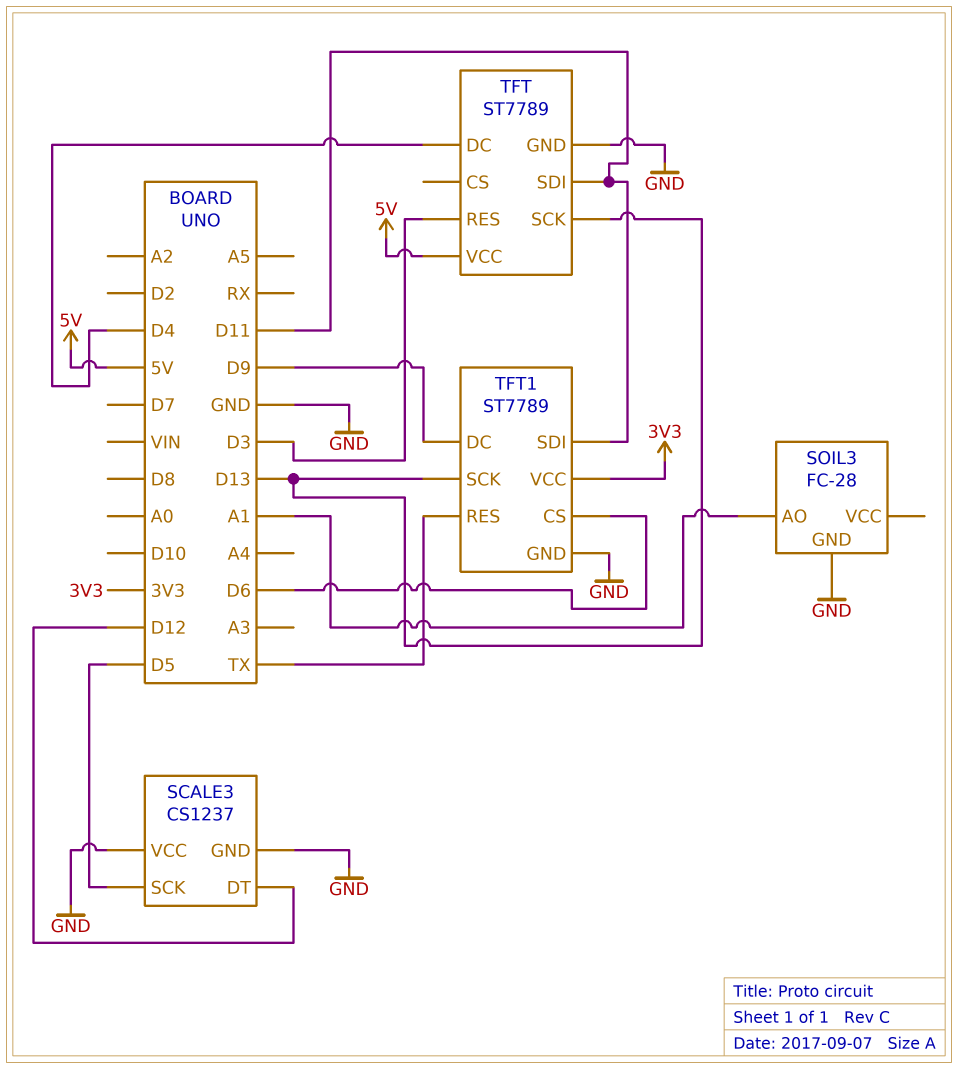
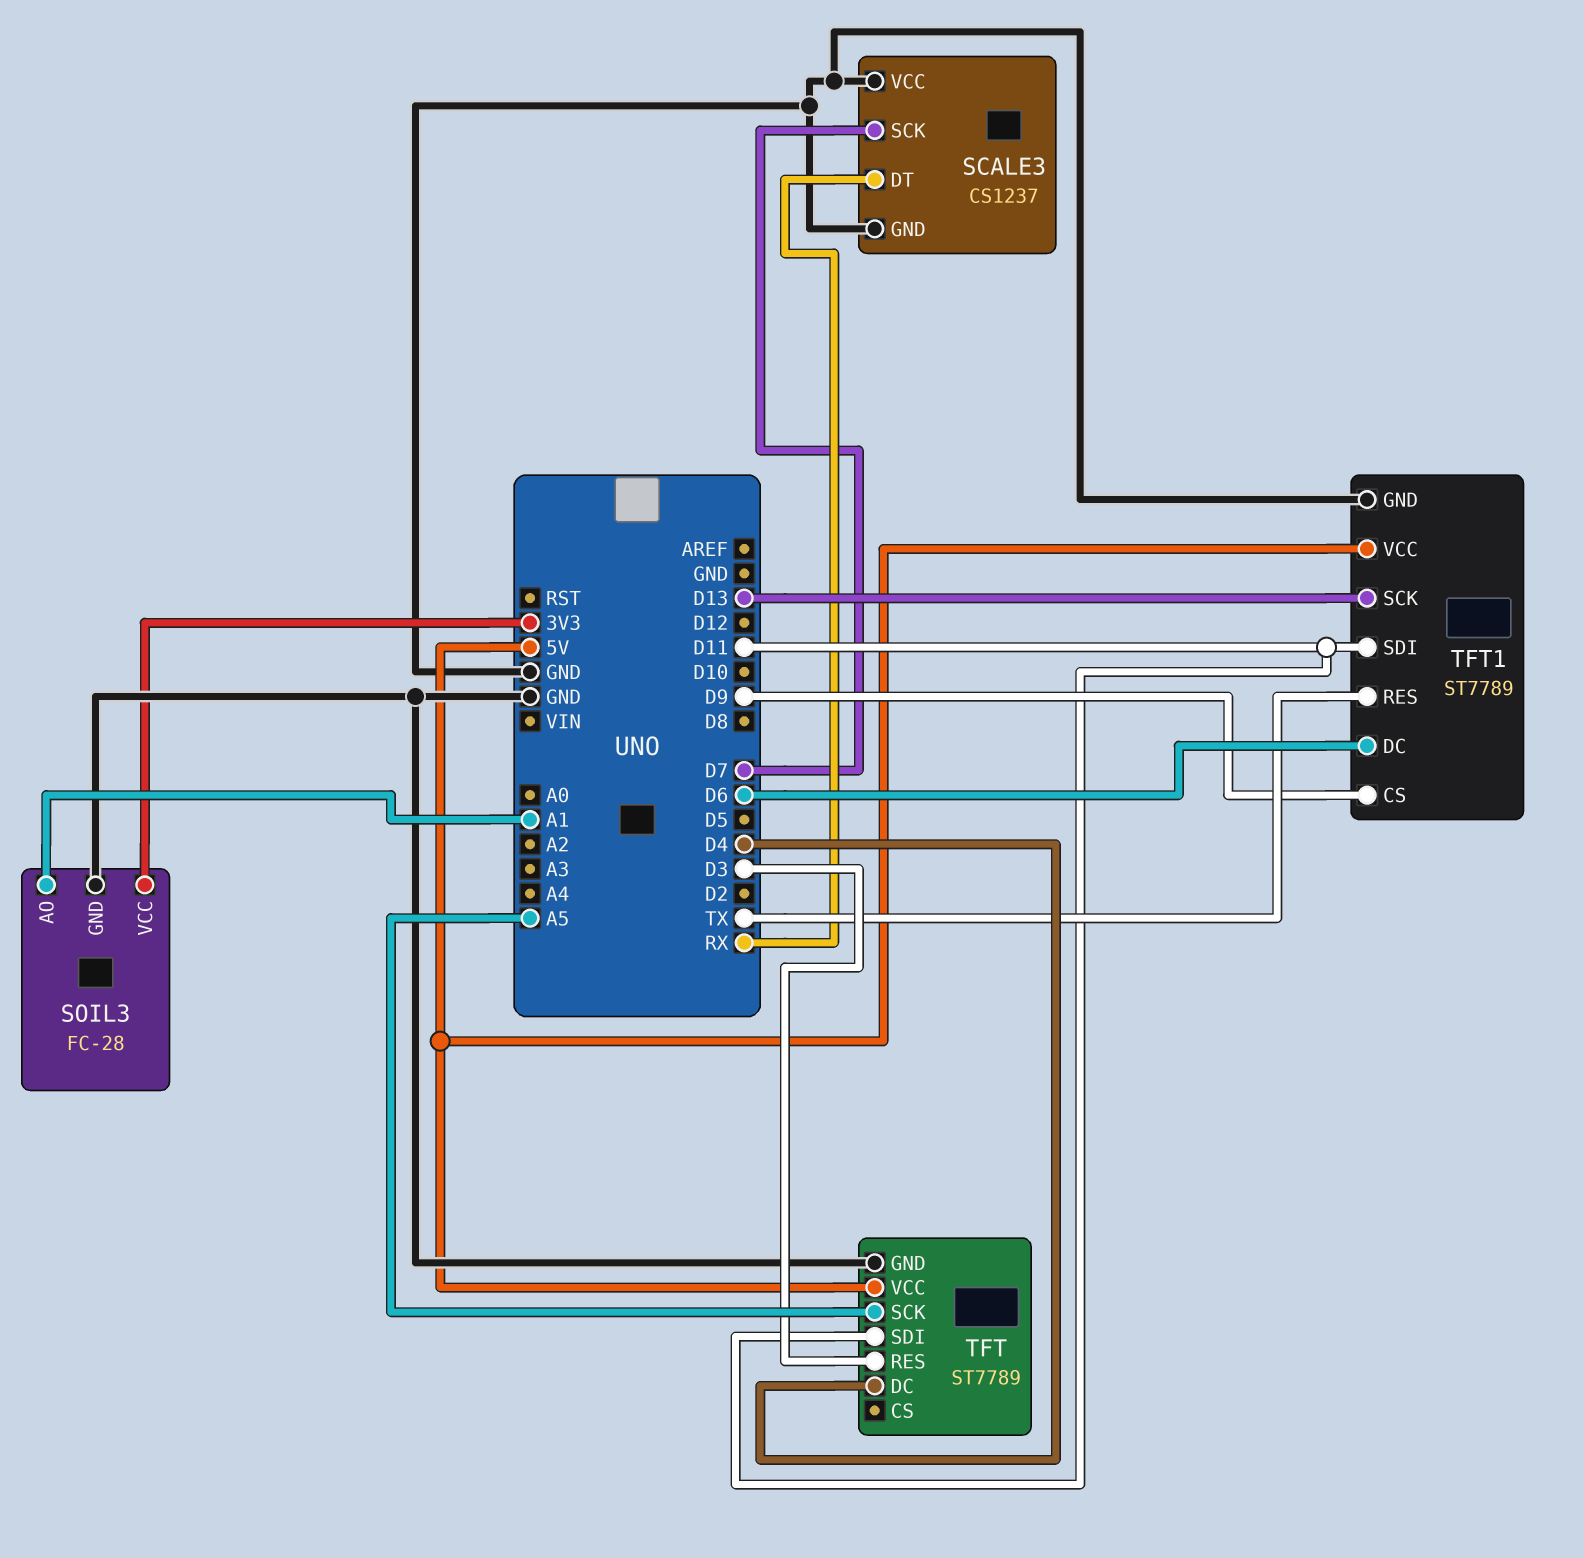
SCALE3 pin DT: D12 -> RX
SCALE3 pin SCK: D5 -> D7
SOIL3 pin VCC: none -> 3V3
TFT pin SCK: D13 -> A5
TFT1 pin CS: D6 -> D9
TFT1 pin DC: D9 -> D6
TFT1 pin VCC: 3V3 -> 5V

